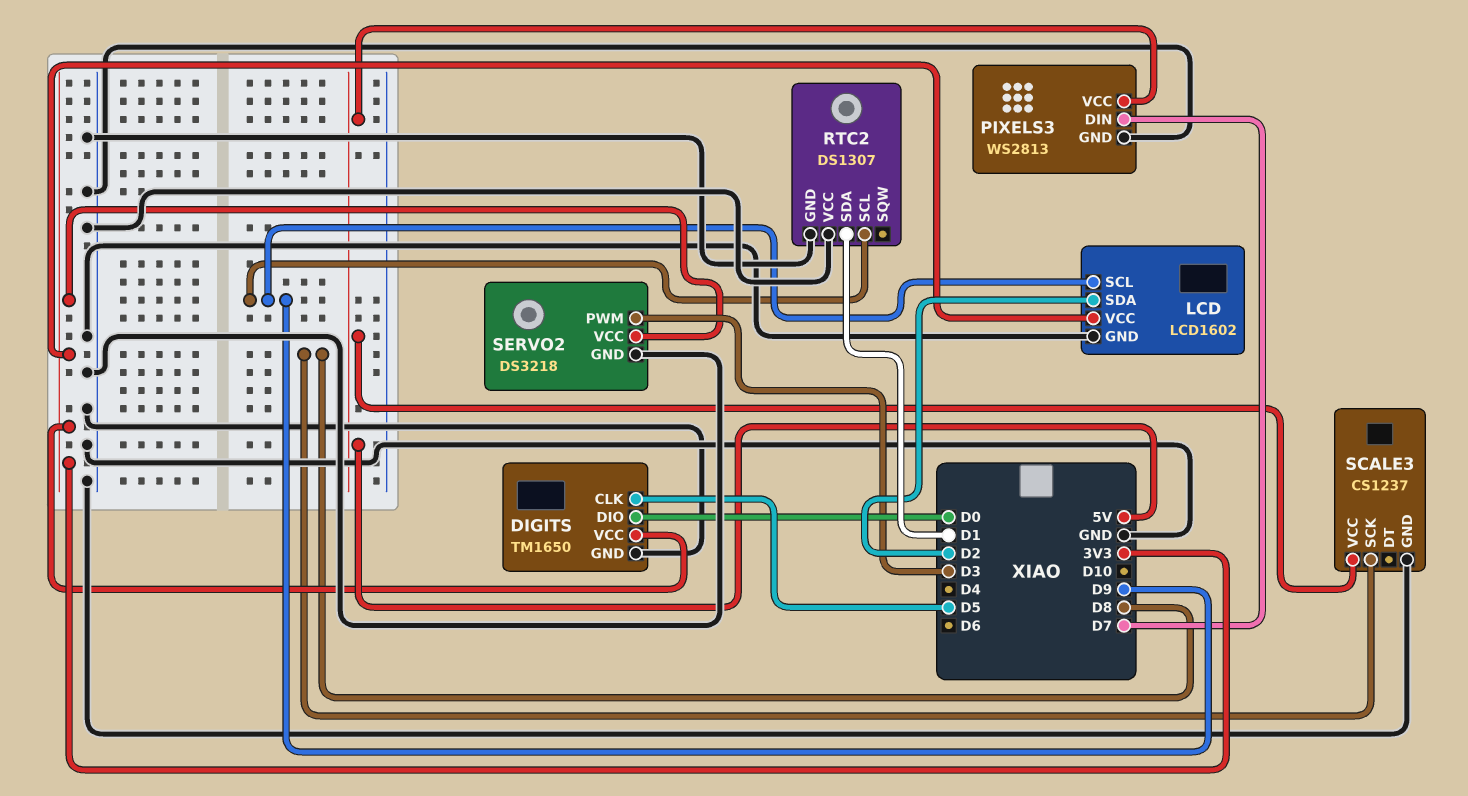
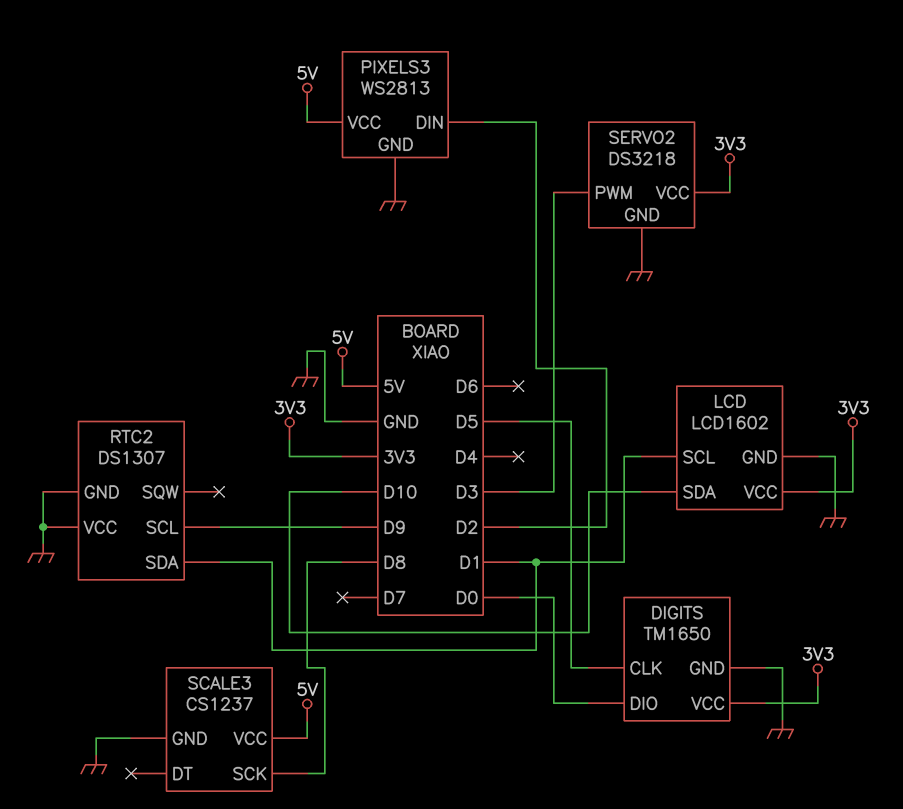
LCD pin SCL: D9 -> D1
LCD pin SDA: D2 -> D10
PIXELS3 pin DIN: D7 -> D2

